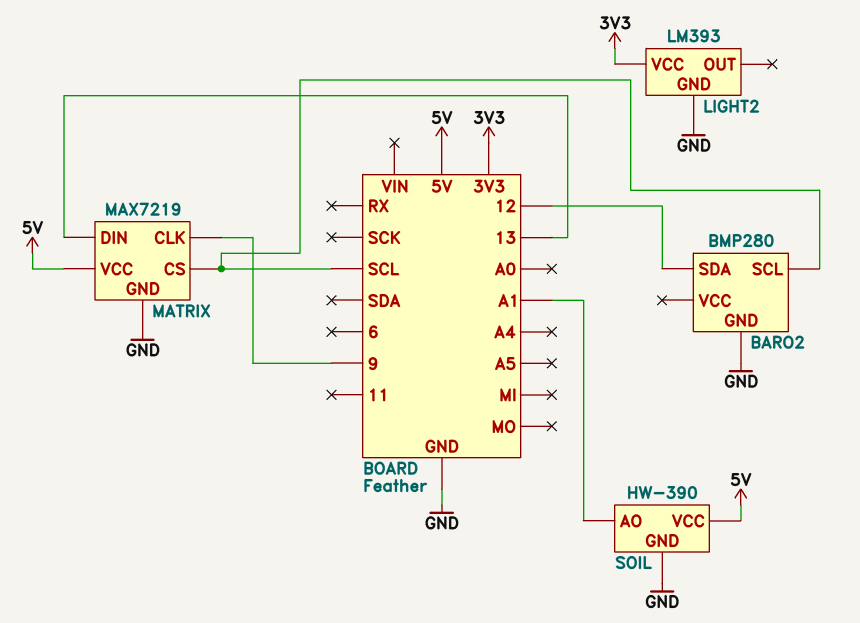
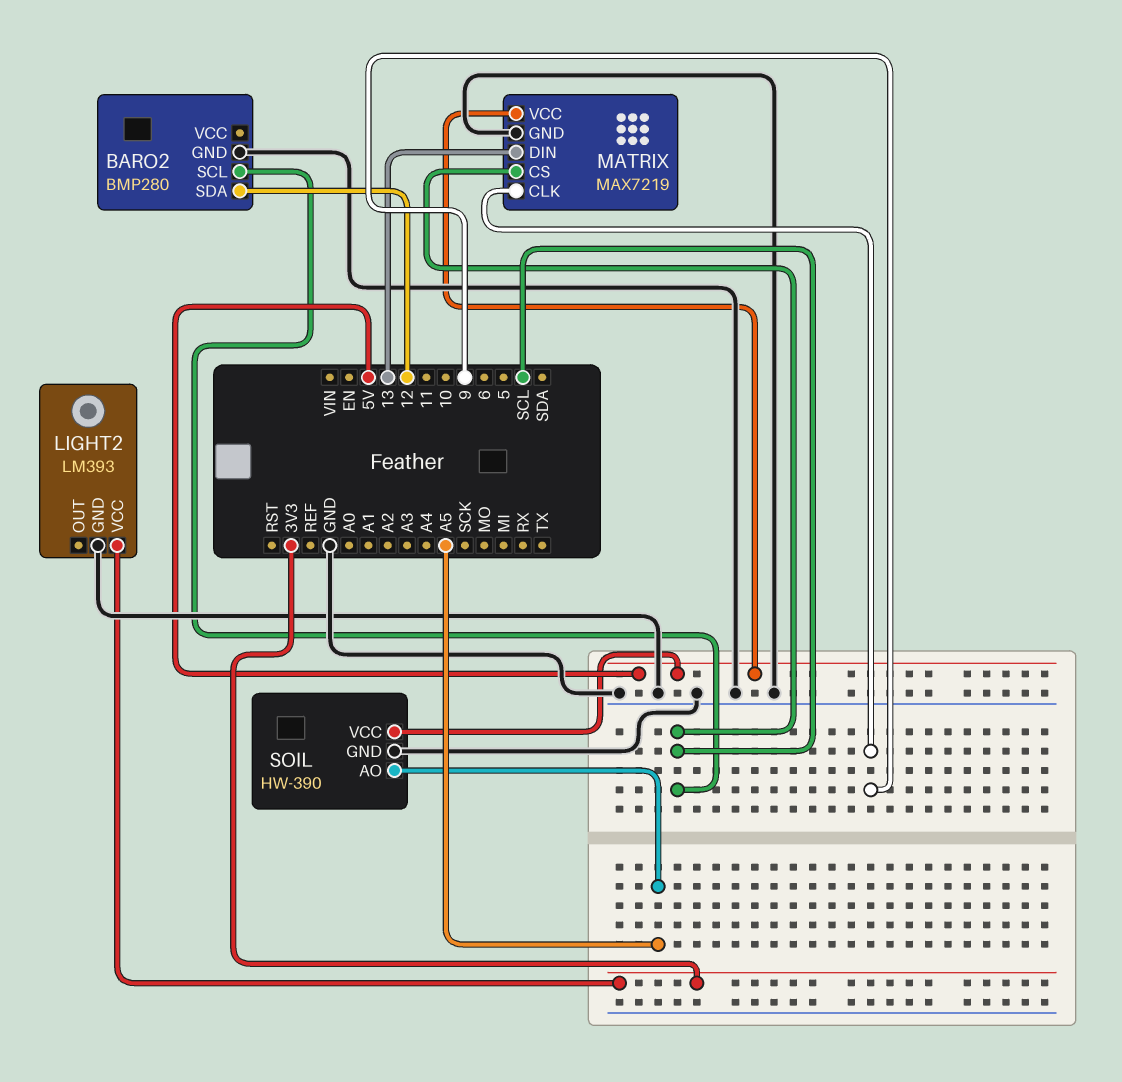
SOIL pin AO: A1 -> A5

